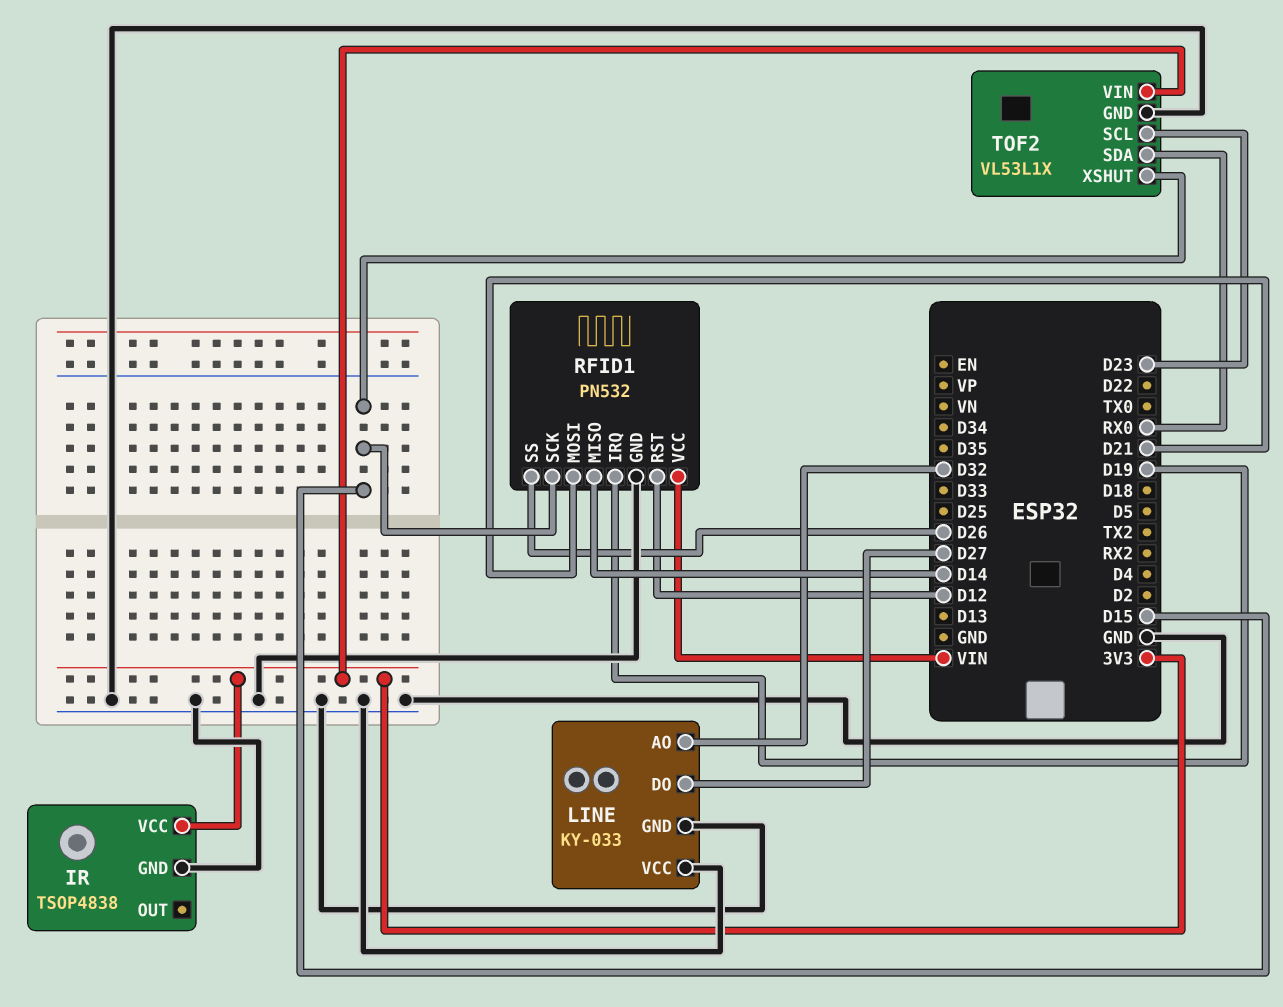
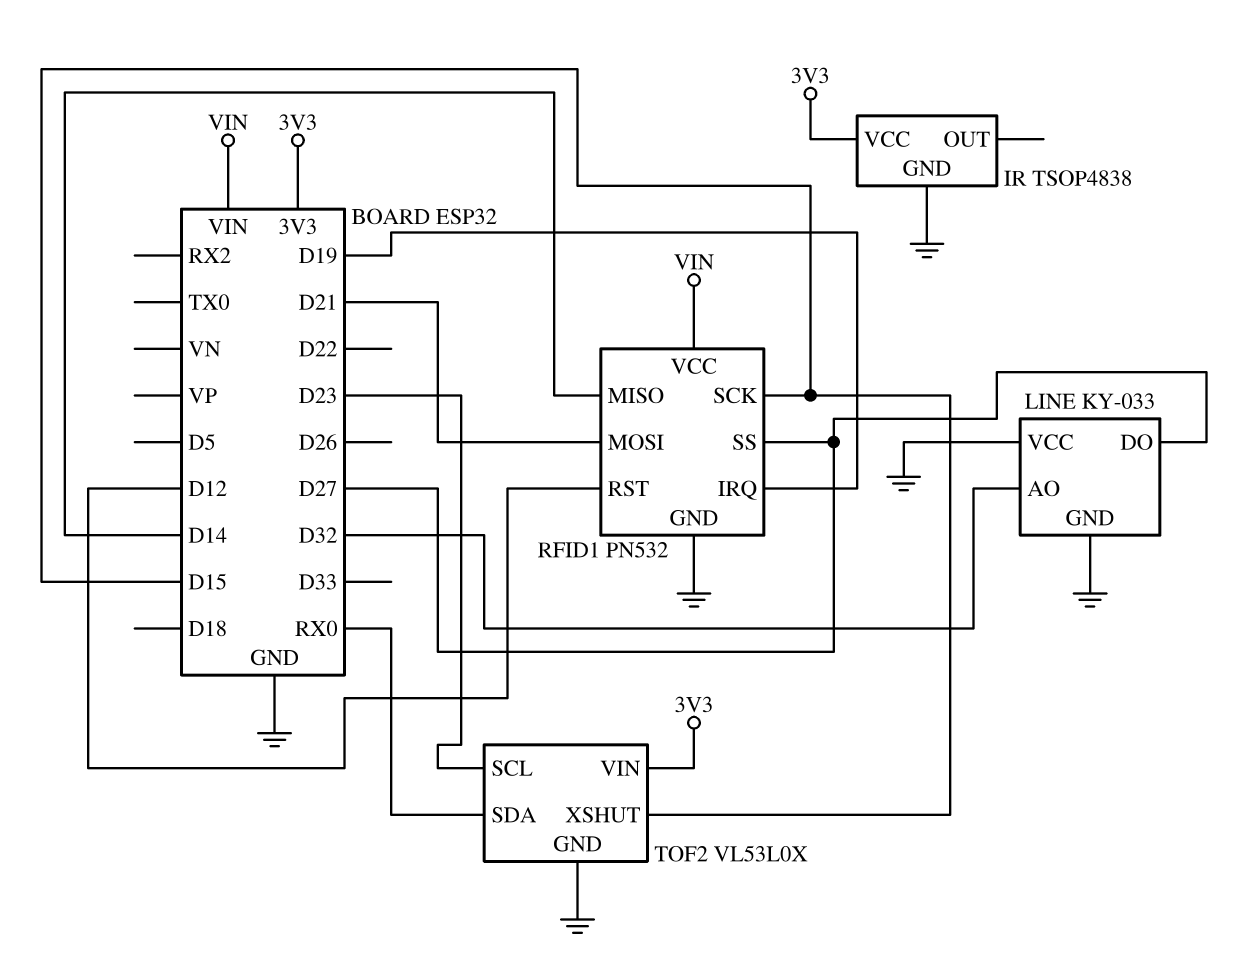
RFID1 pin SS: D26 -> D27
TOF2: VL53L1X -> VL53L0X

